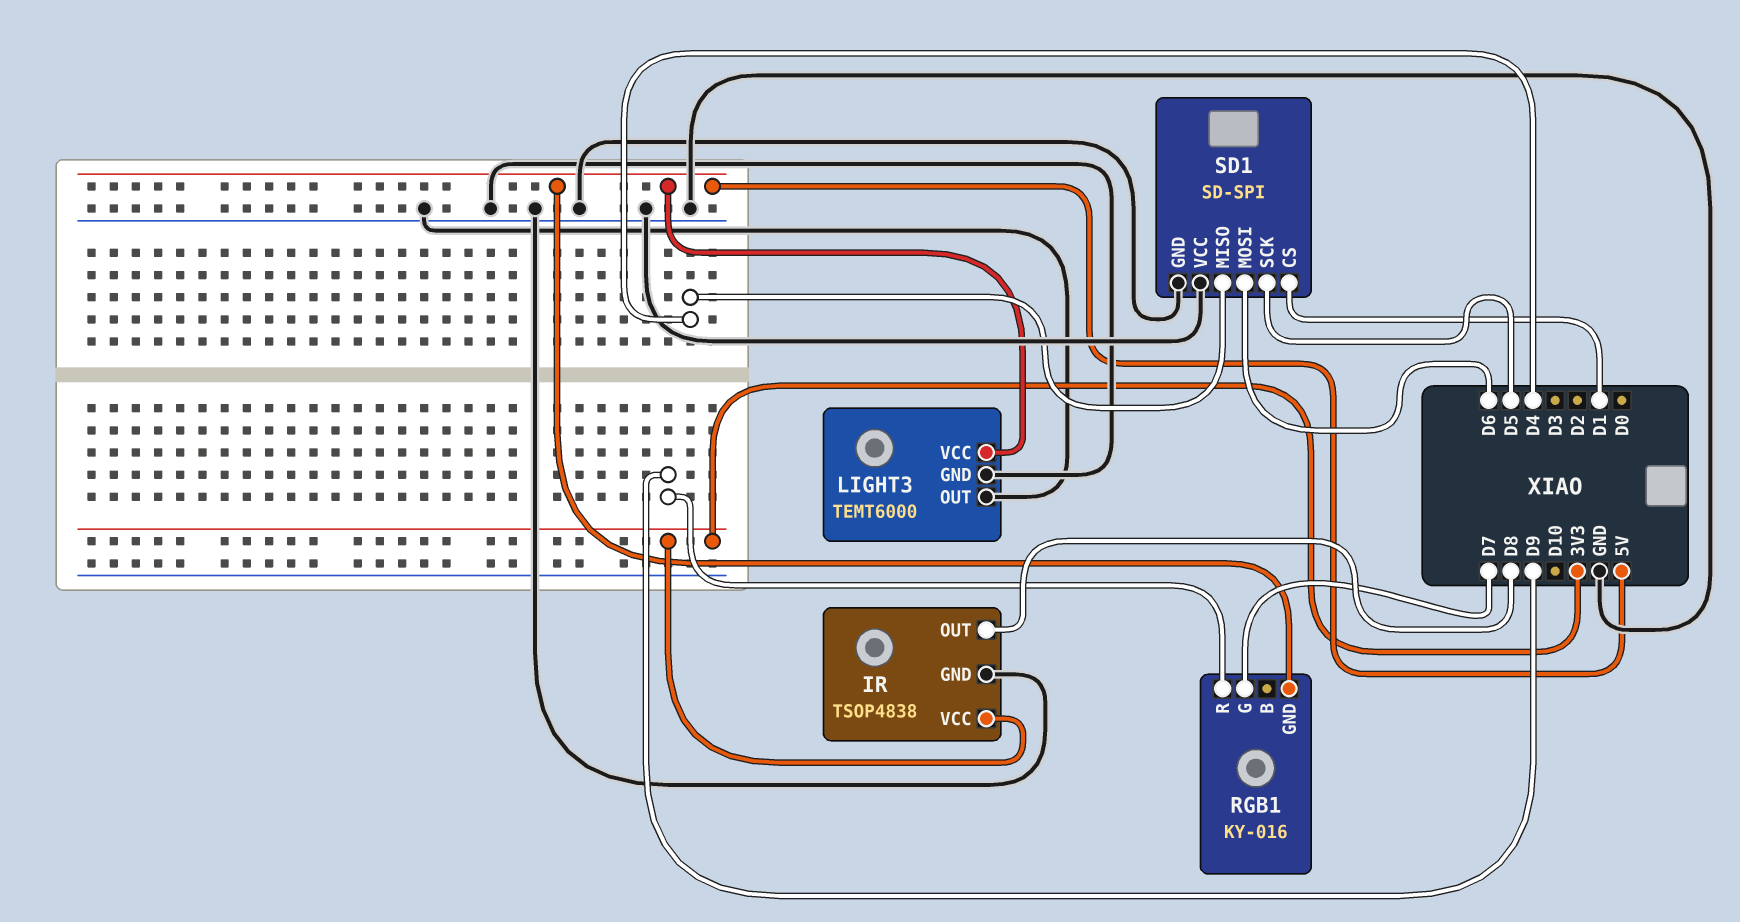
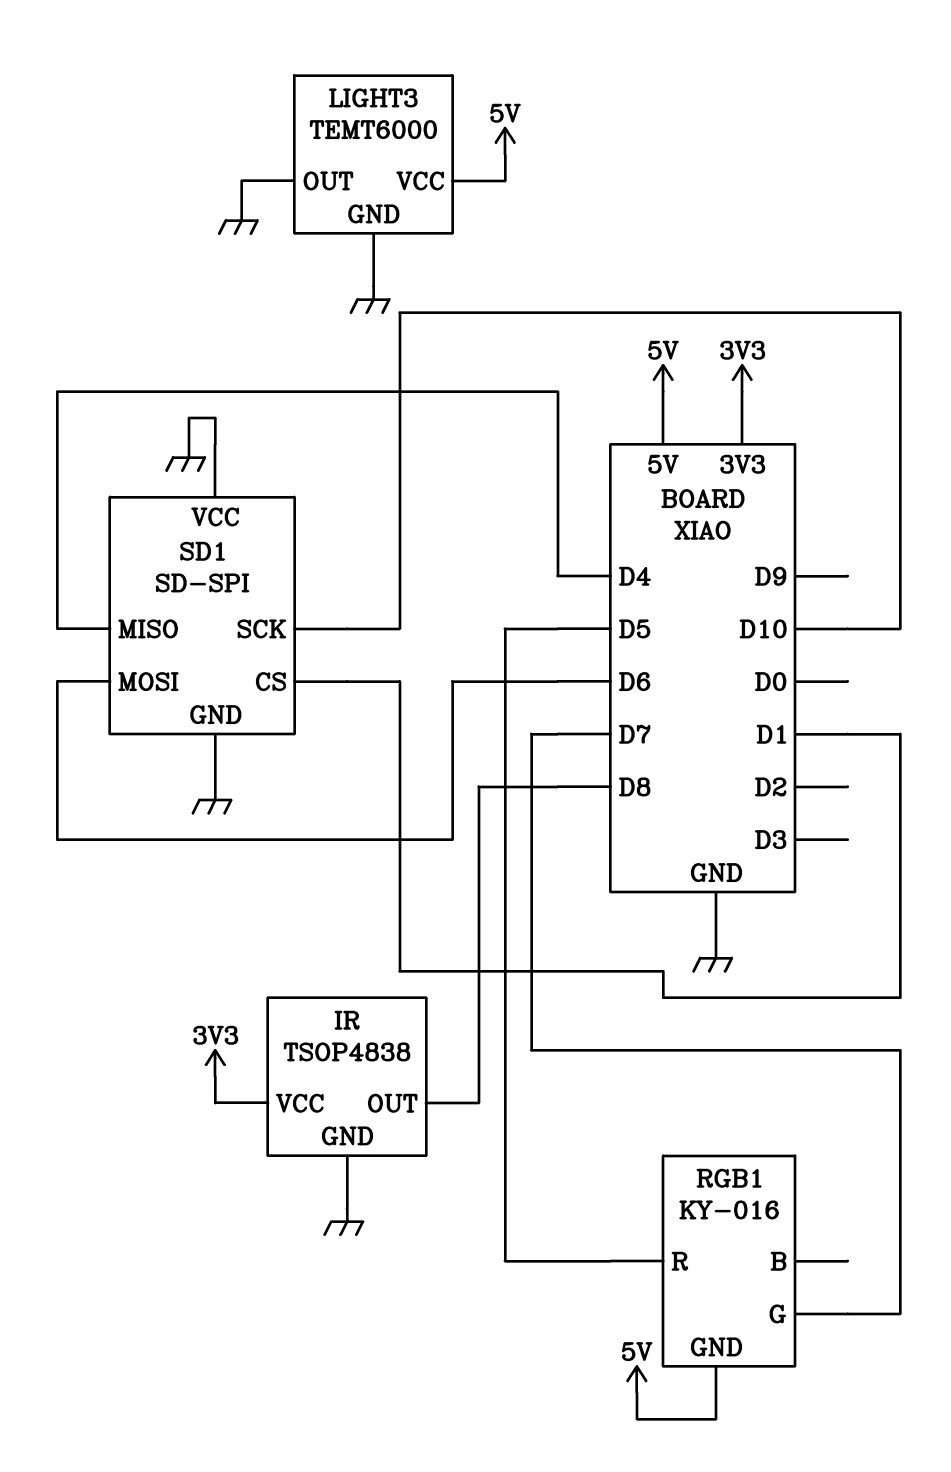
RGB1 pin R: D9 -> D5
SD1 pin SCK: D5 -> D10

